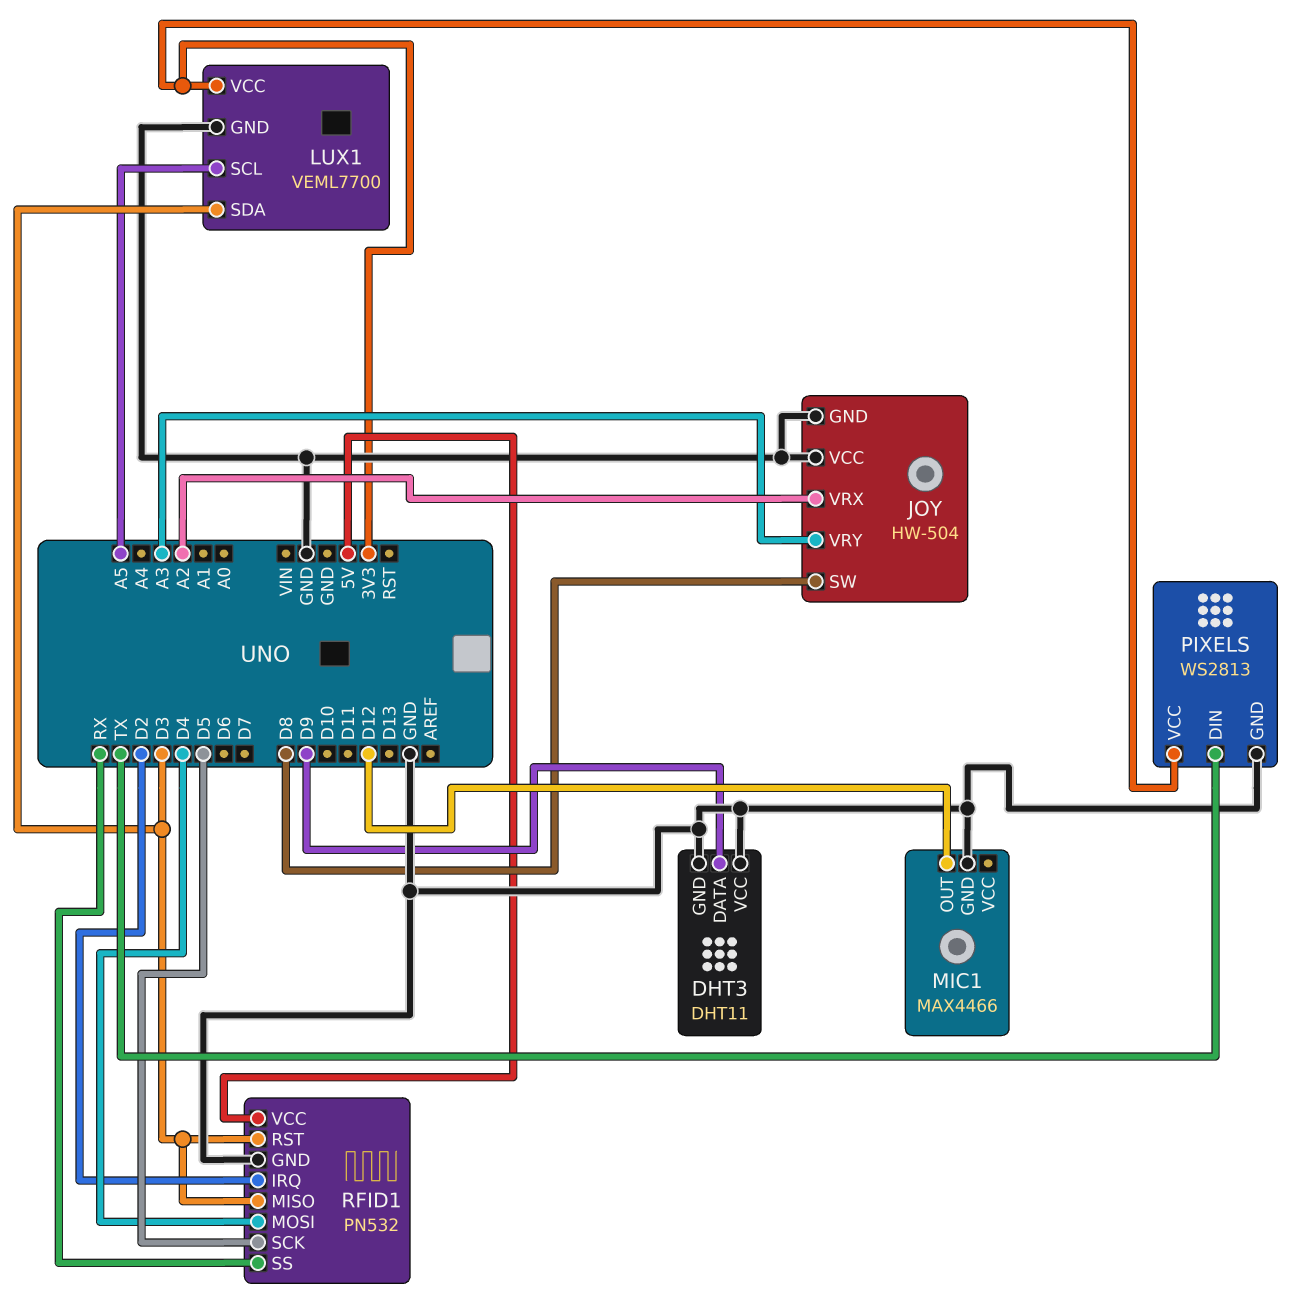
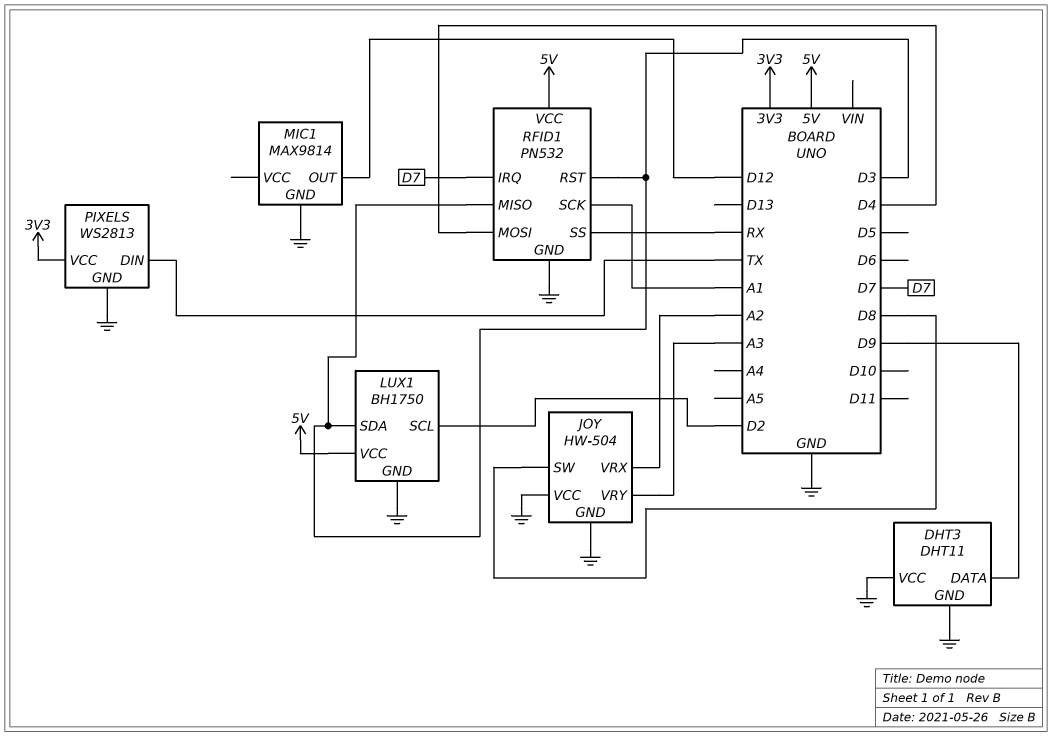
LUX1: VEML7700 -> BH1750
LUX1 pin SCL: A5 -> D2
LUX1 pin VCC: 3V3 -> 5V
MIC1: MAX4466 -> MAX9814
RFID1 pin IRQ: D2 -> D7
RFID1 pin SCK: D5 -> A1

